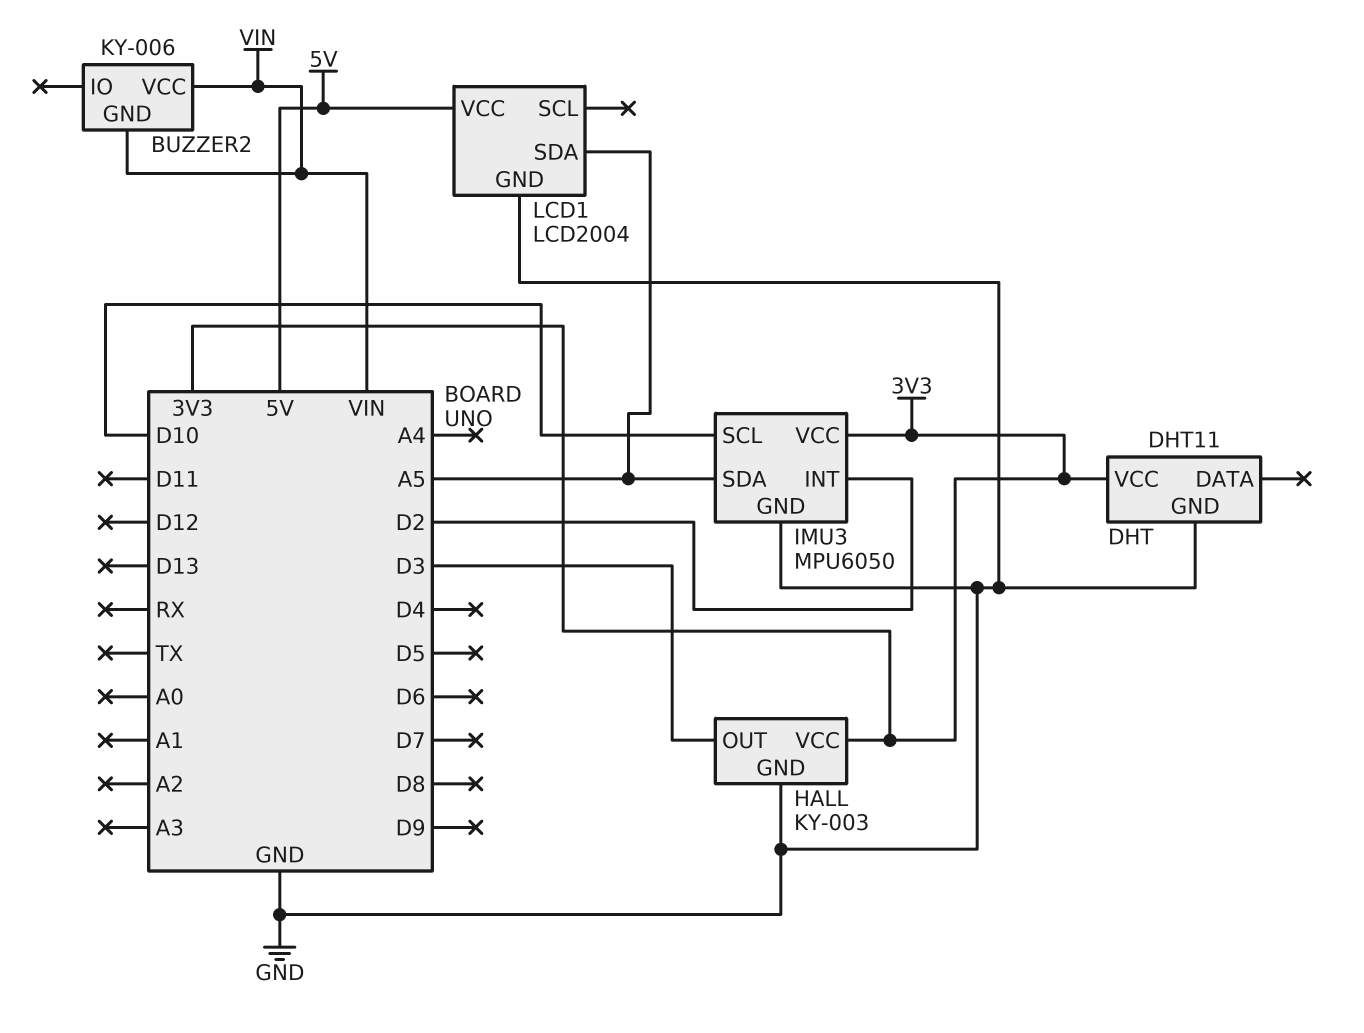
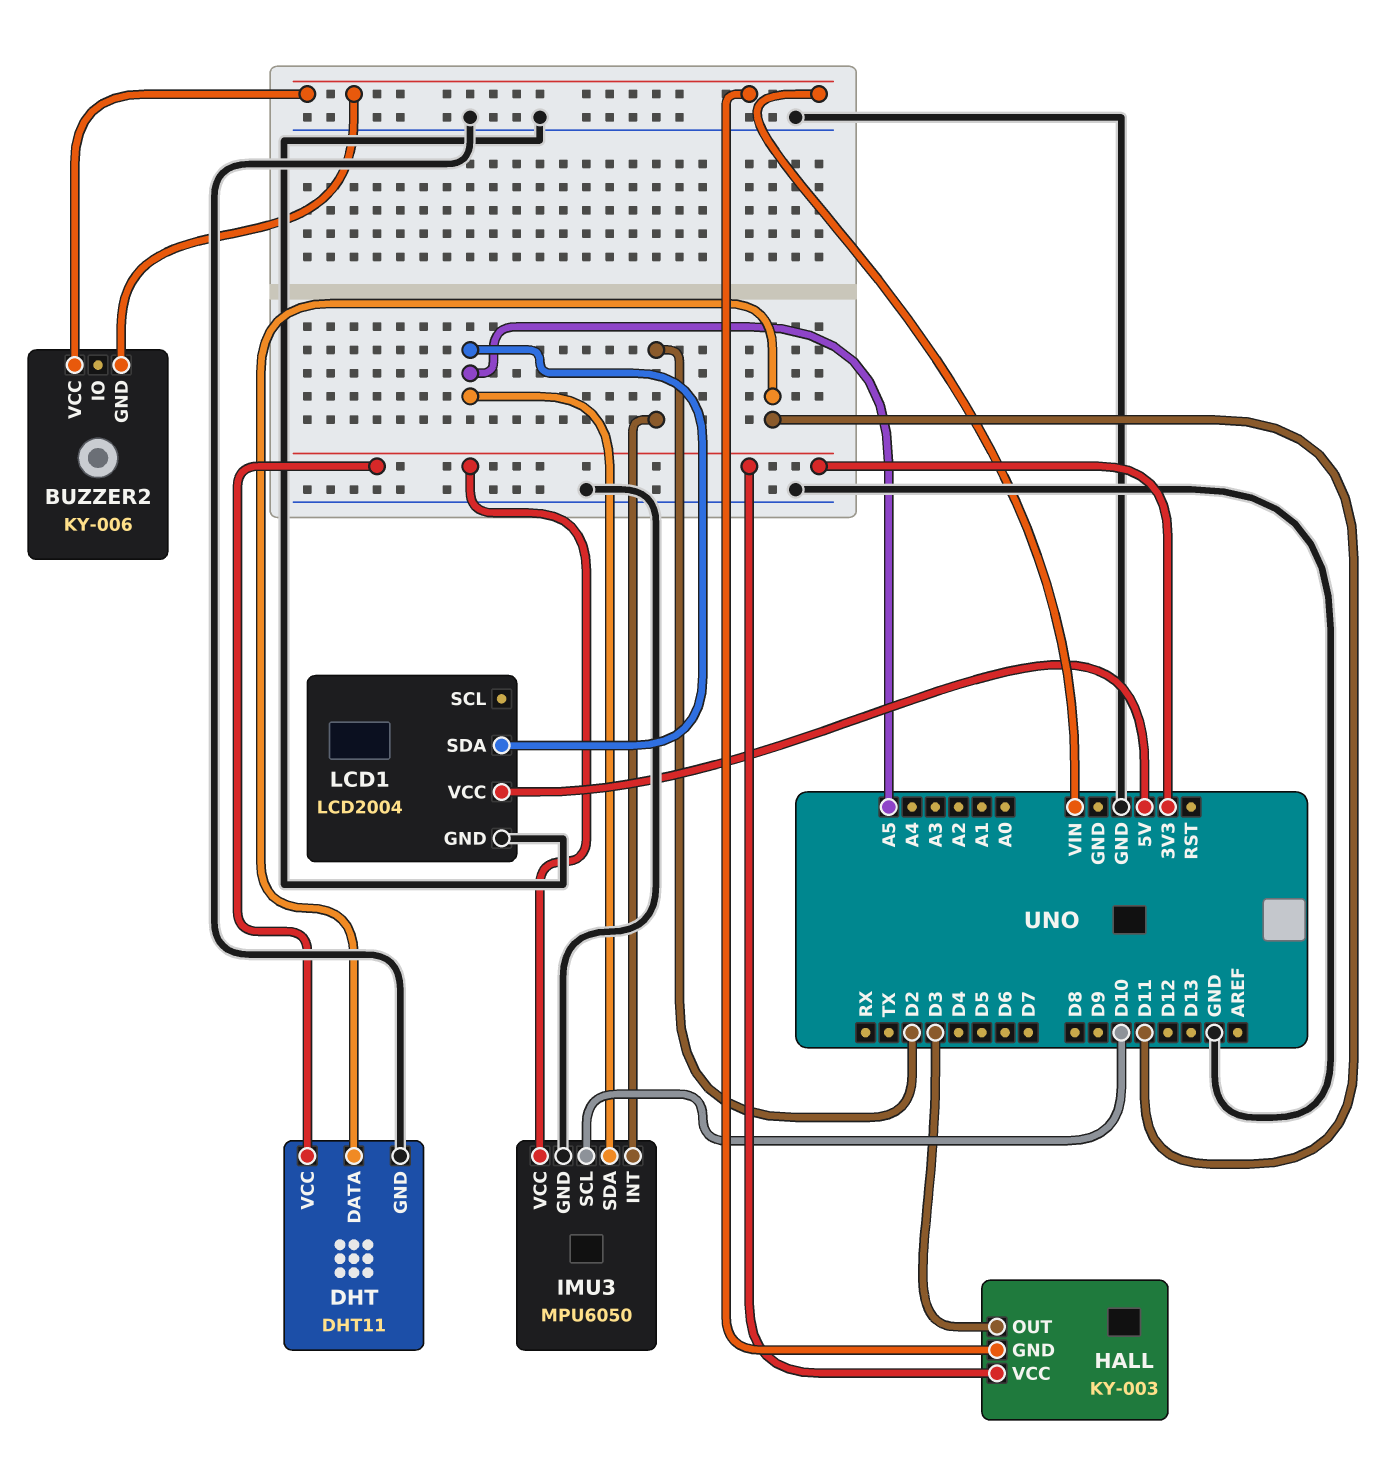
DHT pin DATA: none -> D11
HALL pin GND: GND -> VIN

